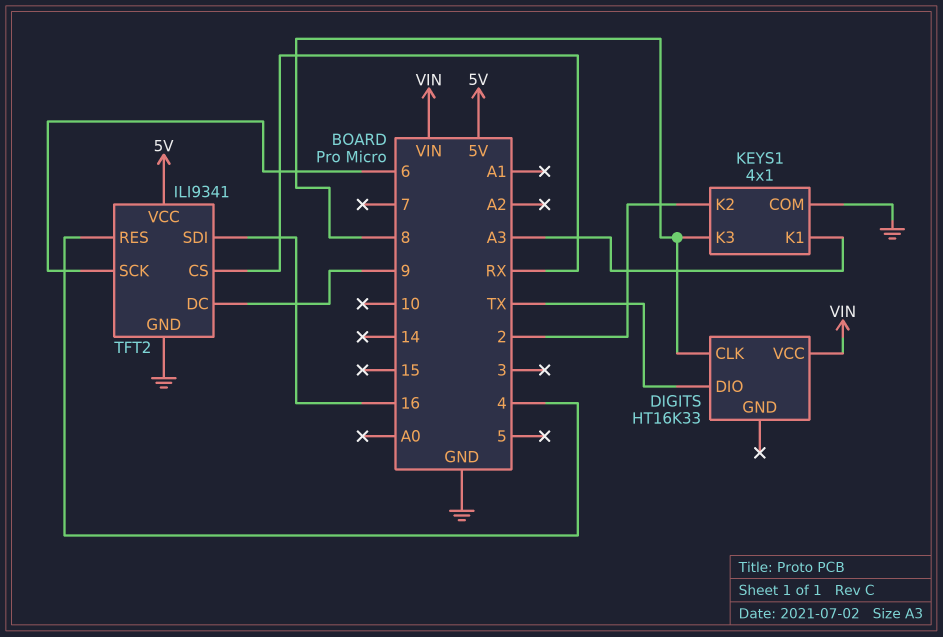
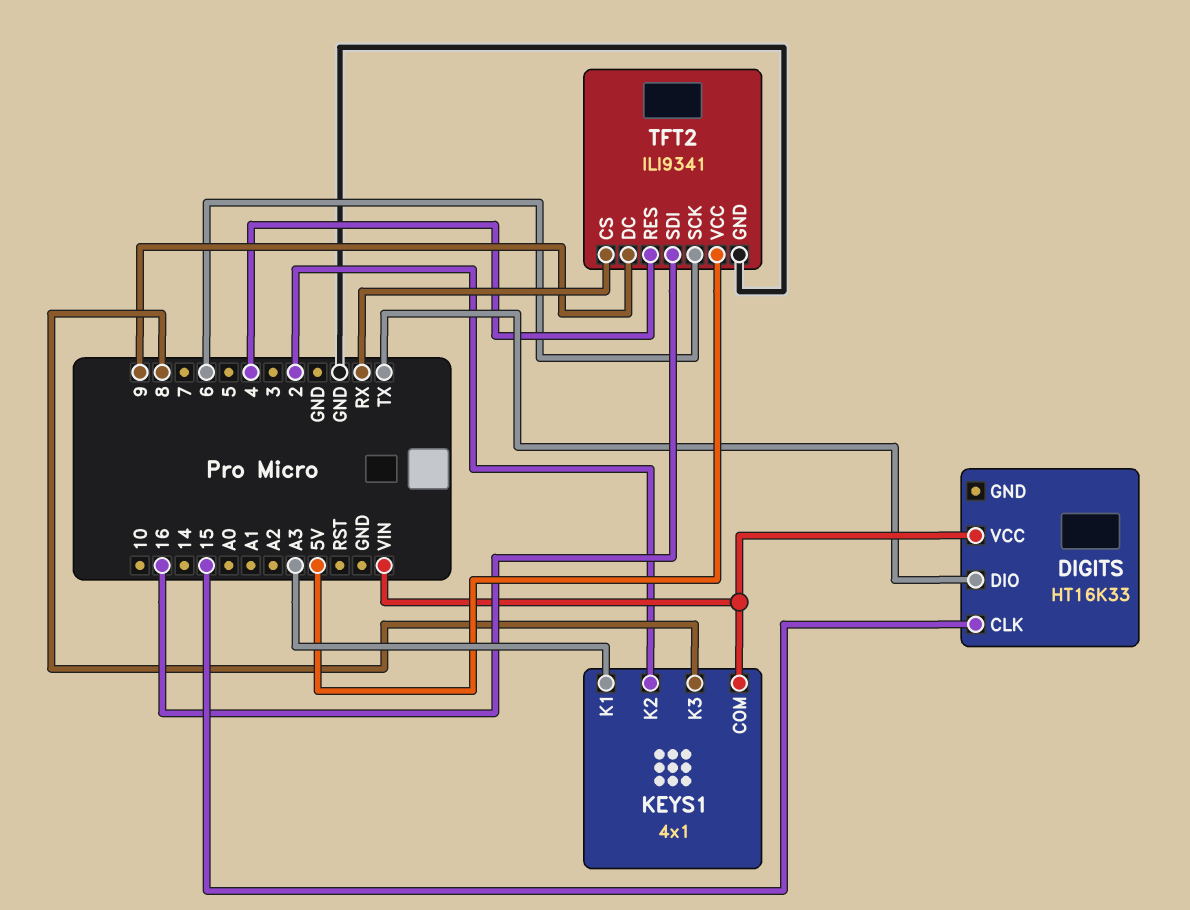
DIGITS pin CLK: 8 -> 15
KEYS1 pin COM: GND -> VIN

